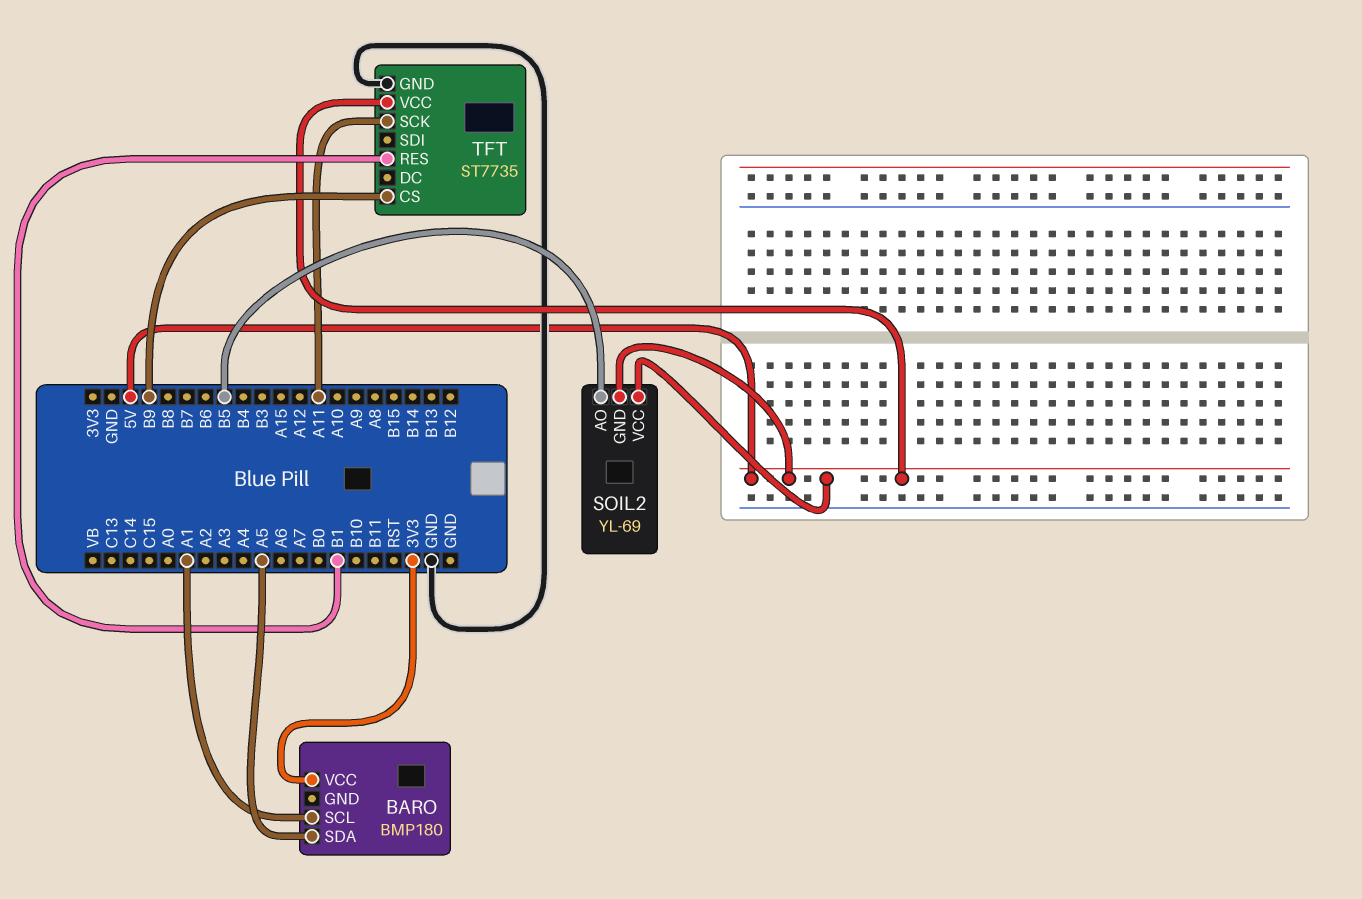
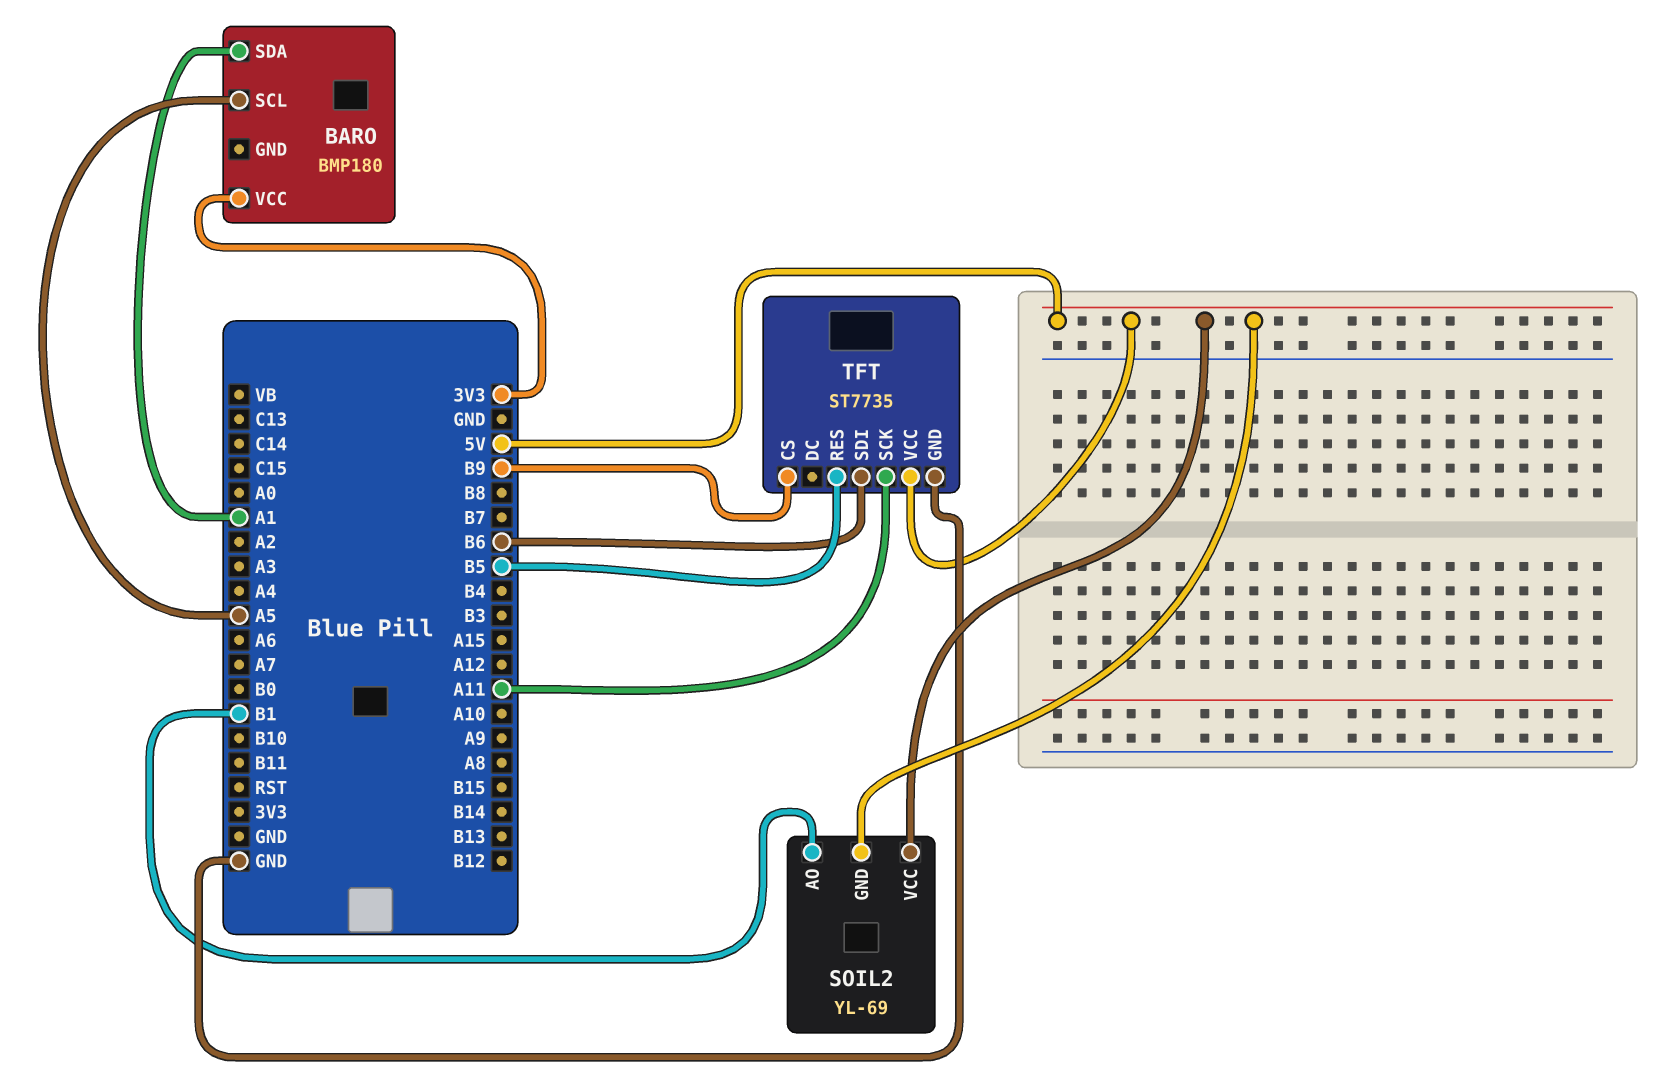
BARO pin SCL: A1 -> A5
BARO pin SDA: A5 -> A1
SOIL2 pin AO: B5 -> B1
TFT pin RES: B1 -> B5
TFT pin SDI: none -> B6

